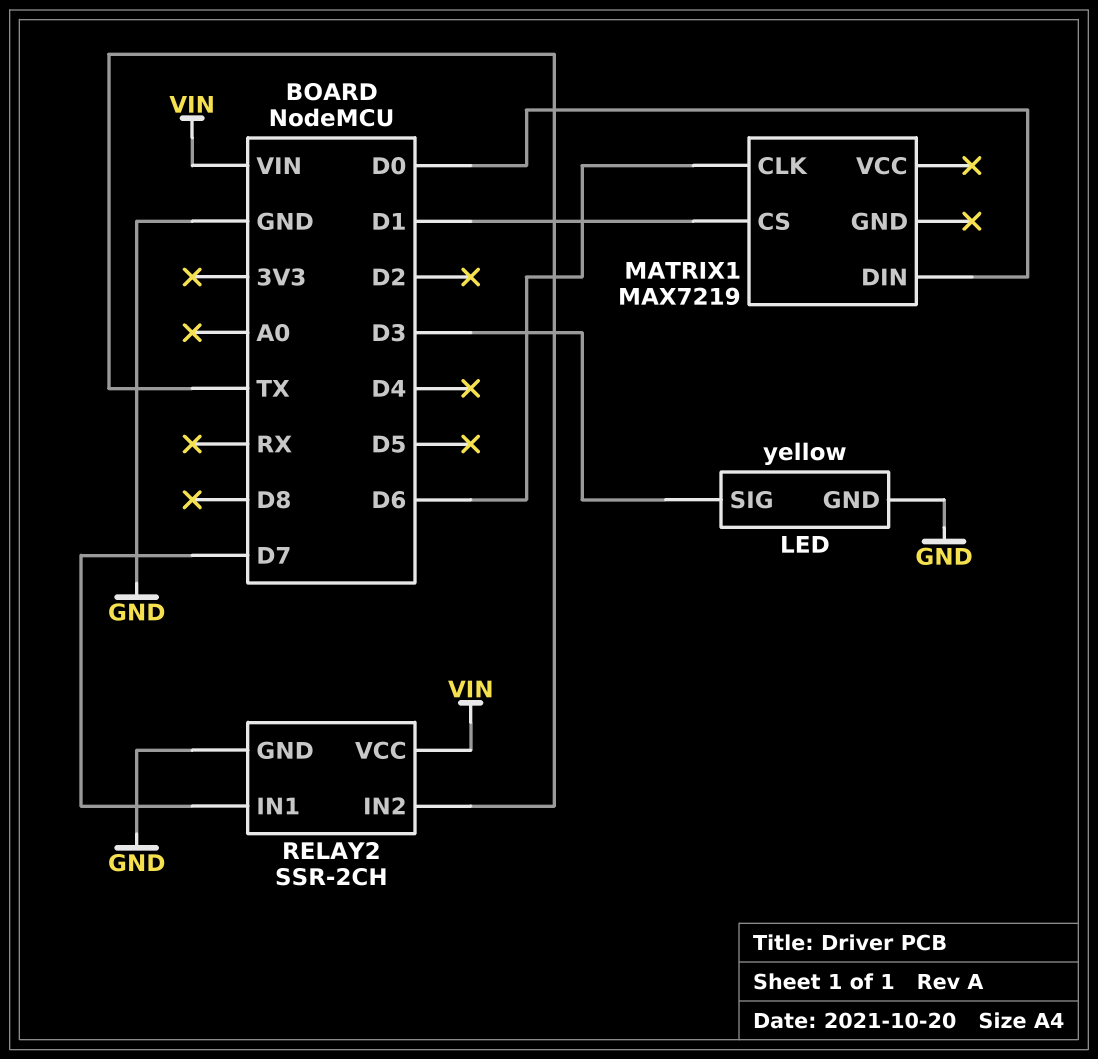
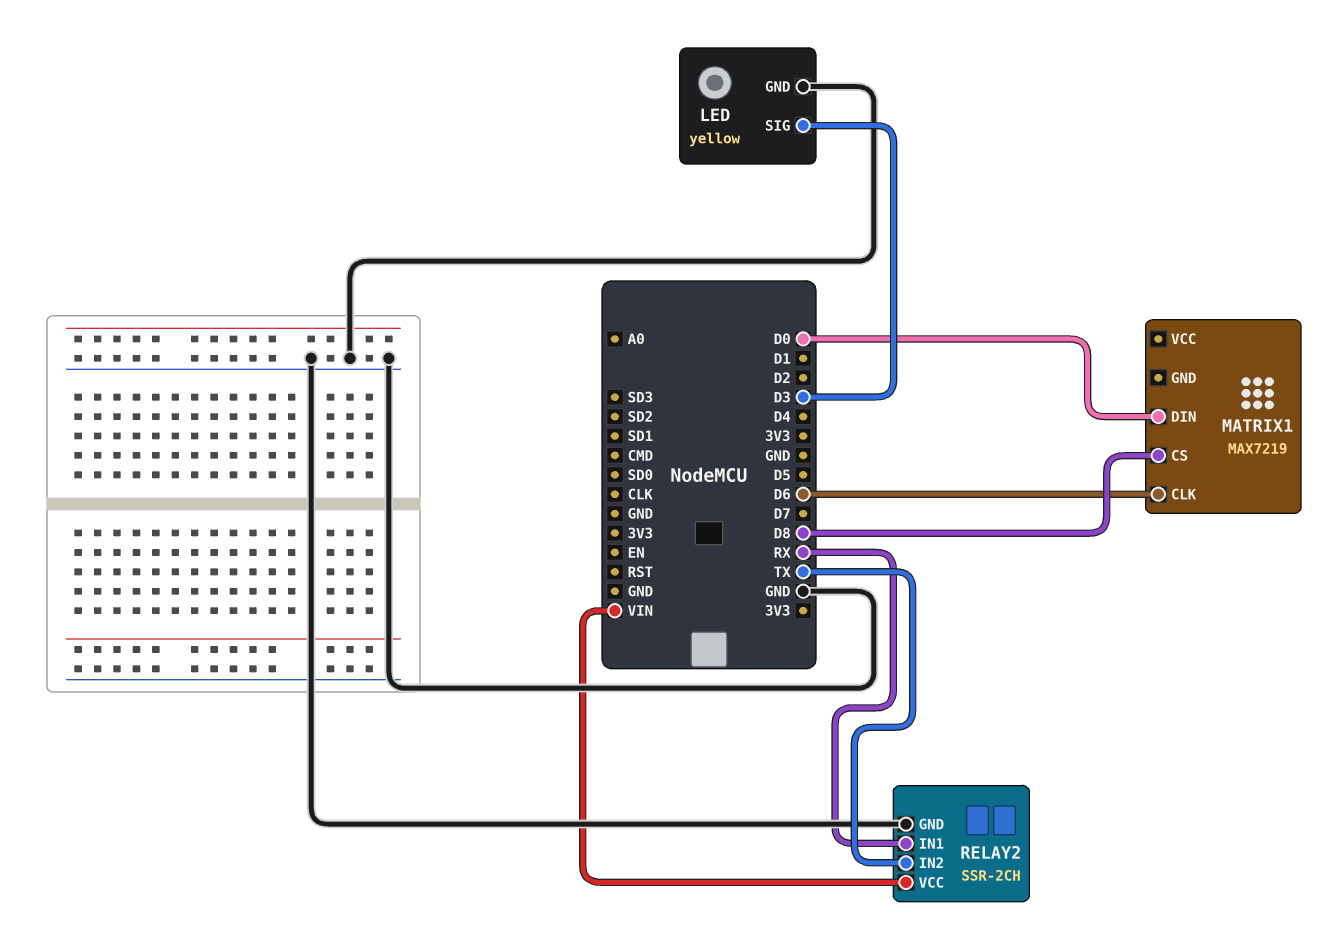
MATRIX1 pin CS: D1 -> D8
RELAY2 pin IN1: D7 -> RX

